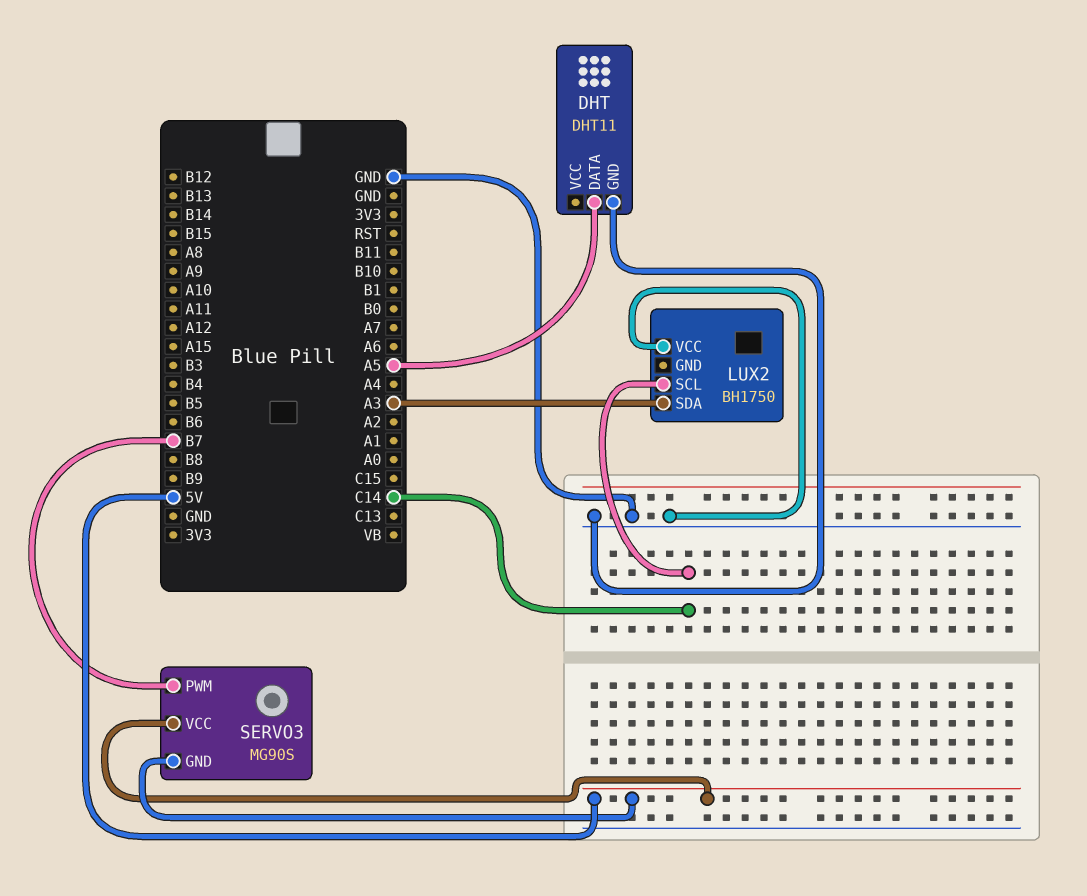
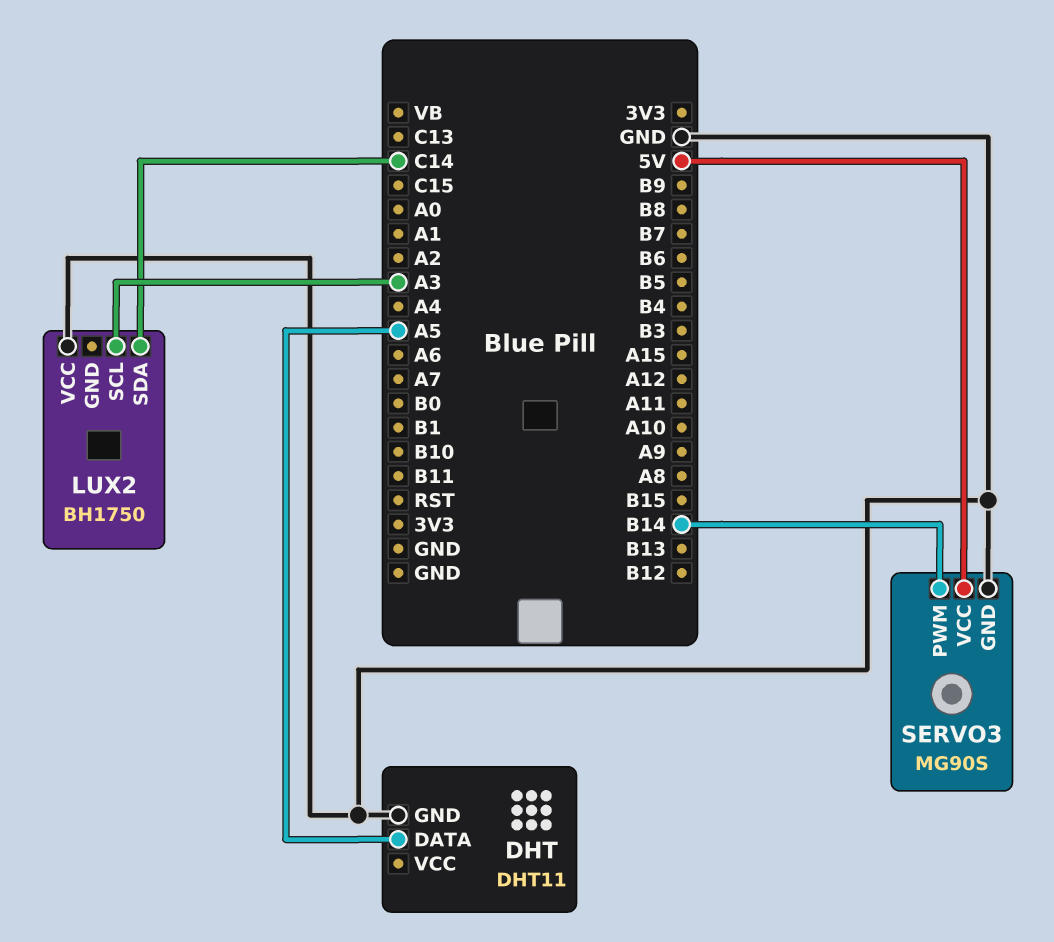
LUX2 pin SCL: C14 -> A3
LUX2 pin SDA: A3 -> C14
SERVO3 pin GND: 5V -> GND
SERVO3 pin PWM: B7 -> B14

